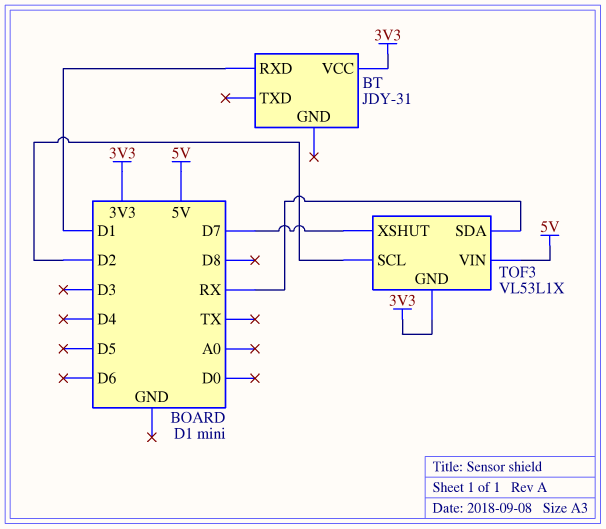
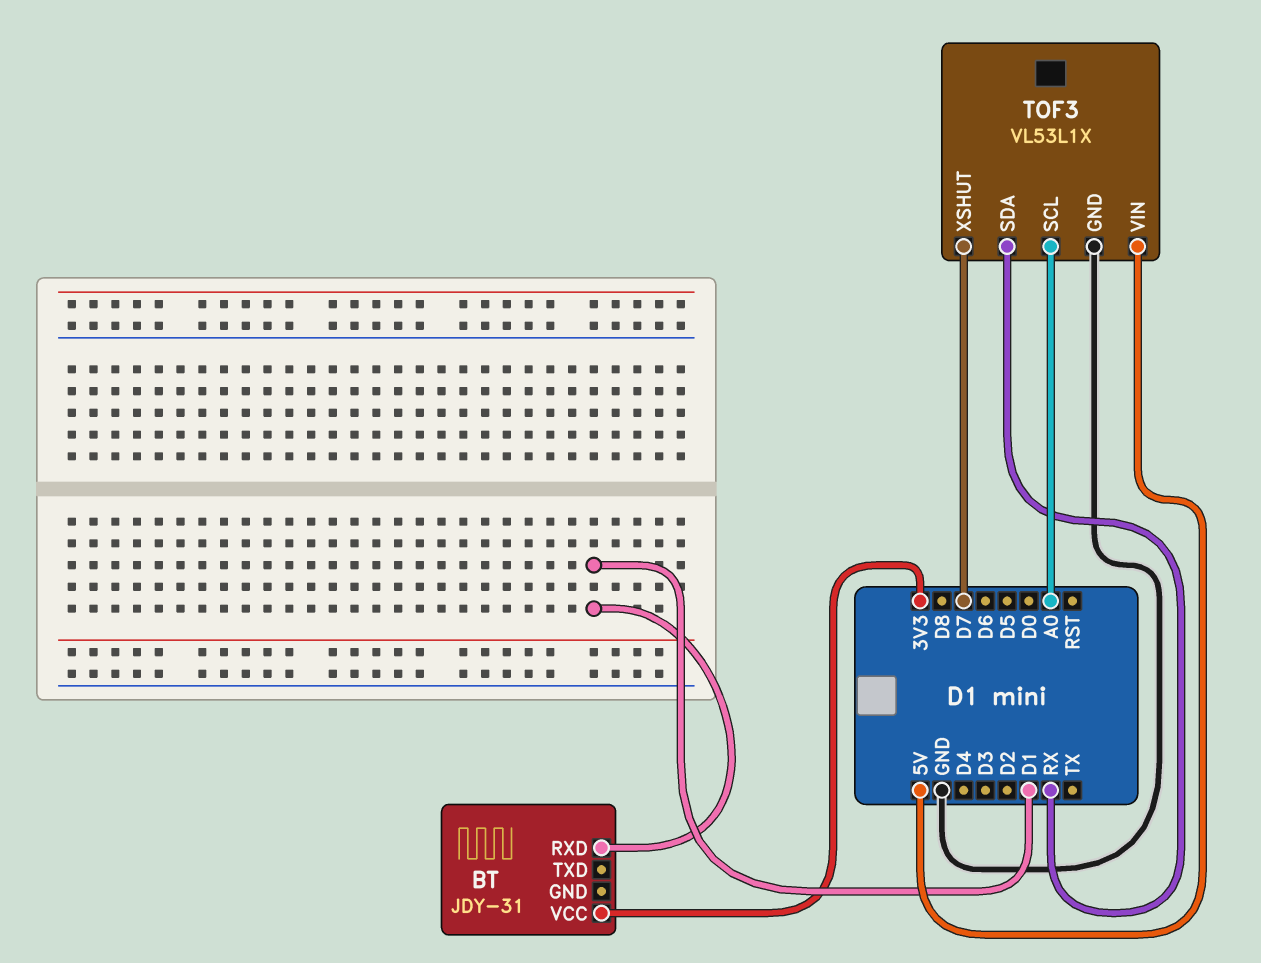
TOF3 pin GND: 3V3 -> GND
TOF3 pin SCL: D2 -> A0

